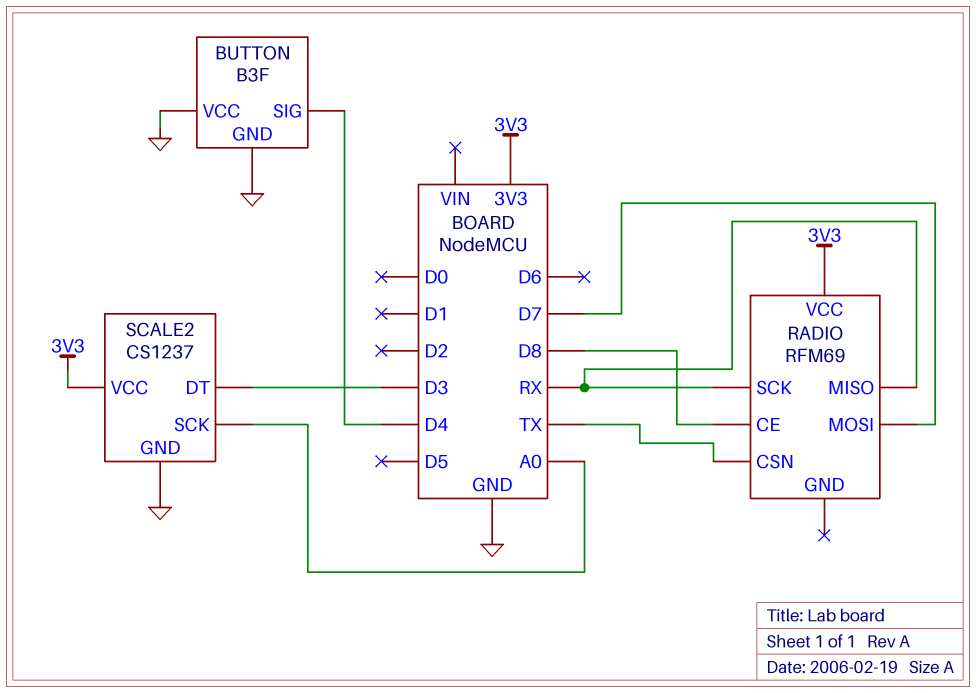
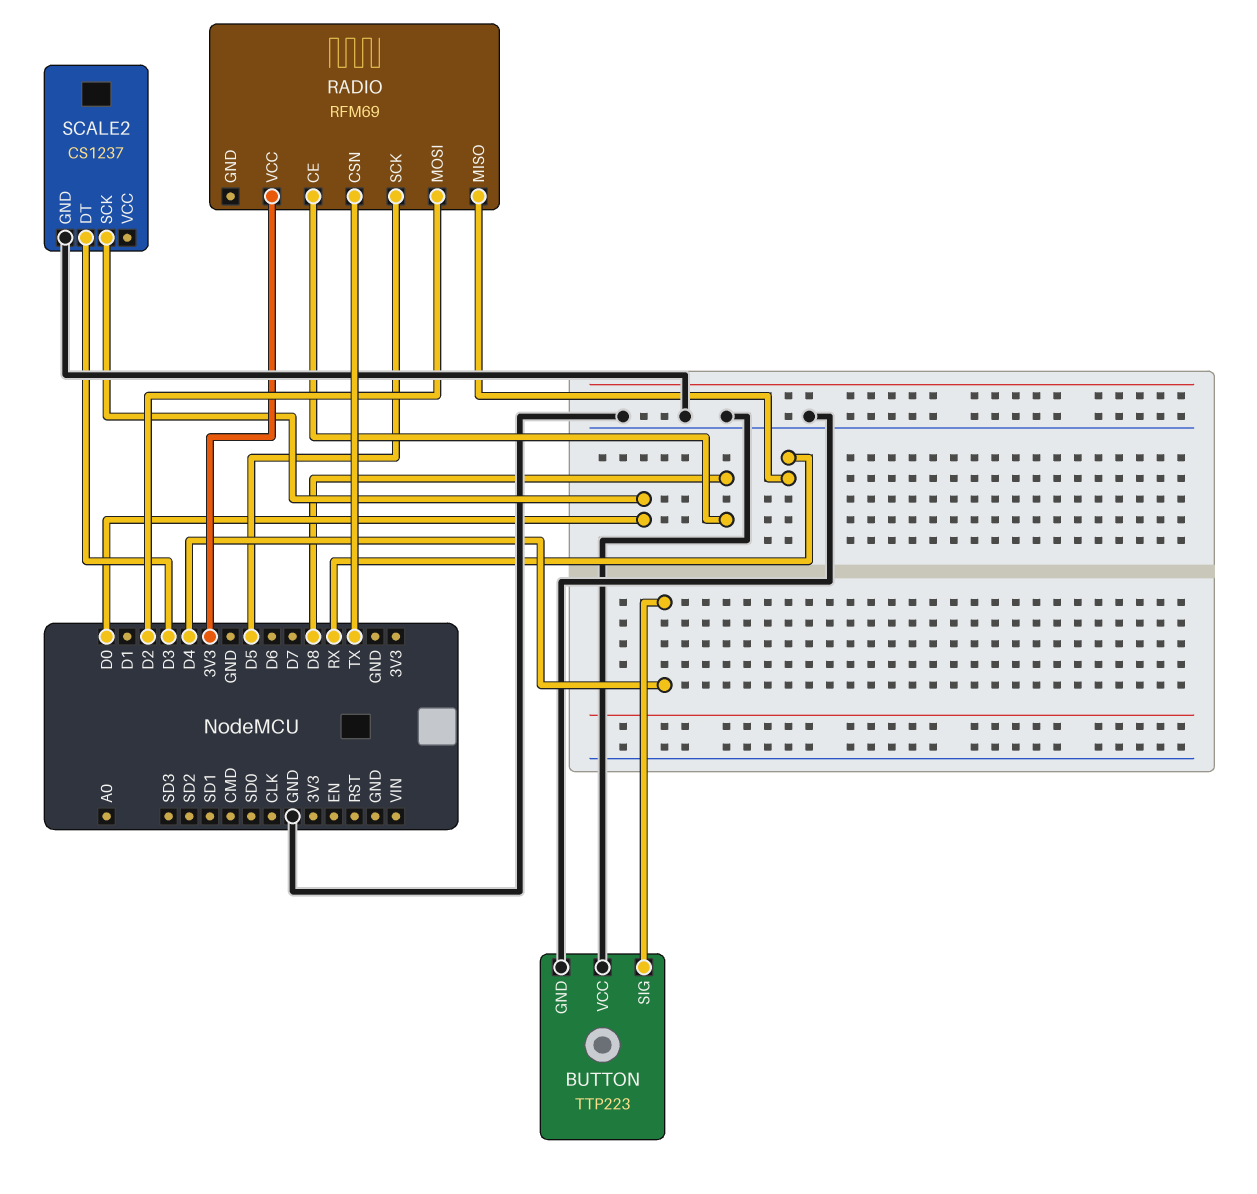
BUTTON: B3F -> TTP223
RADIO pin MOSI: D7 -> D2
RADIO pin SCK: RX -> D5
SCALE2 pin SCK: A0 -> D0
SCALE2 pin VCC: 3V3 -> none

